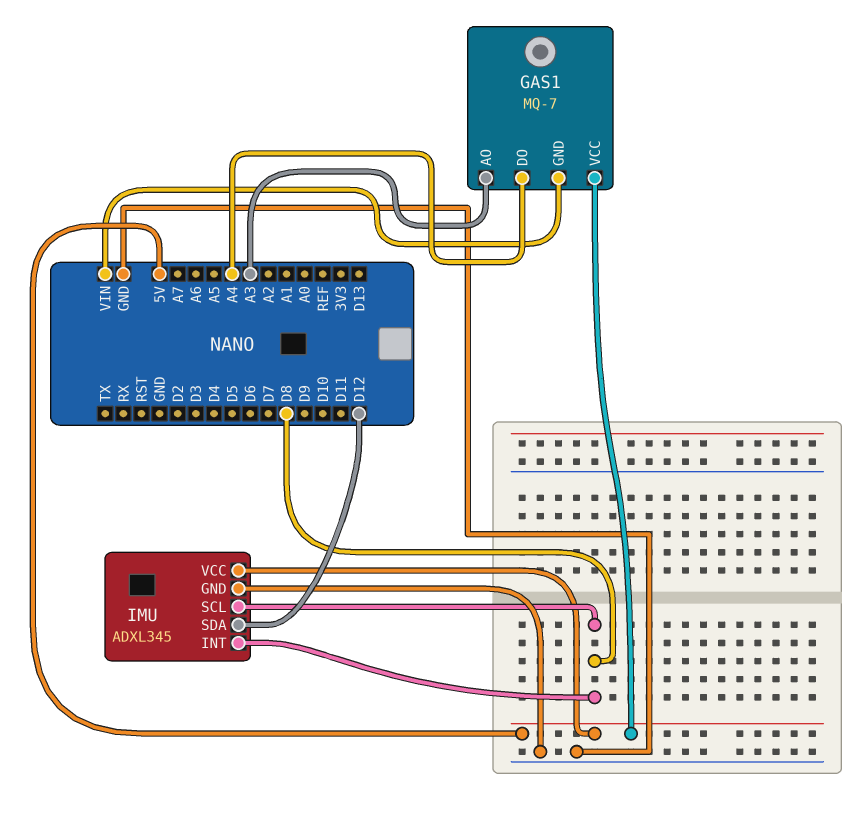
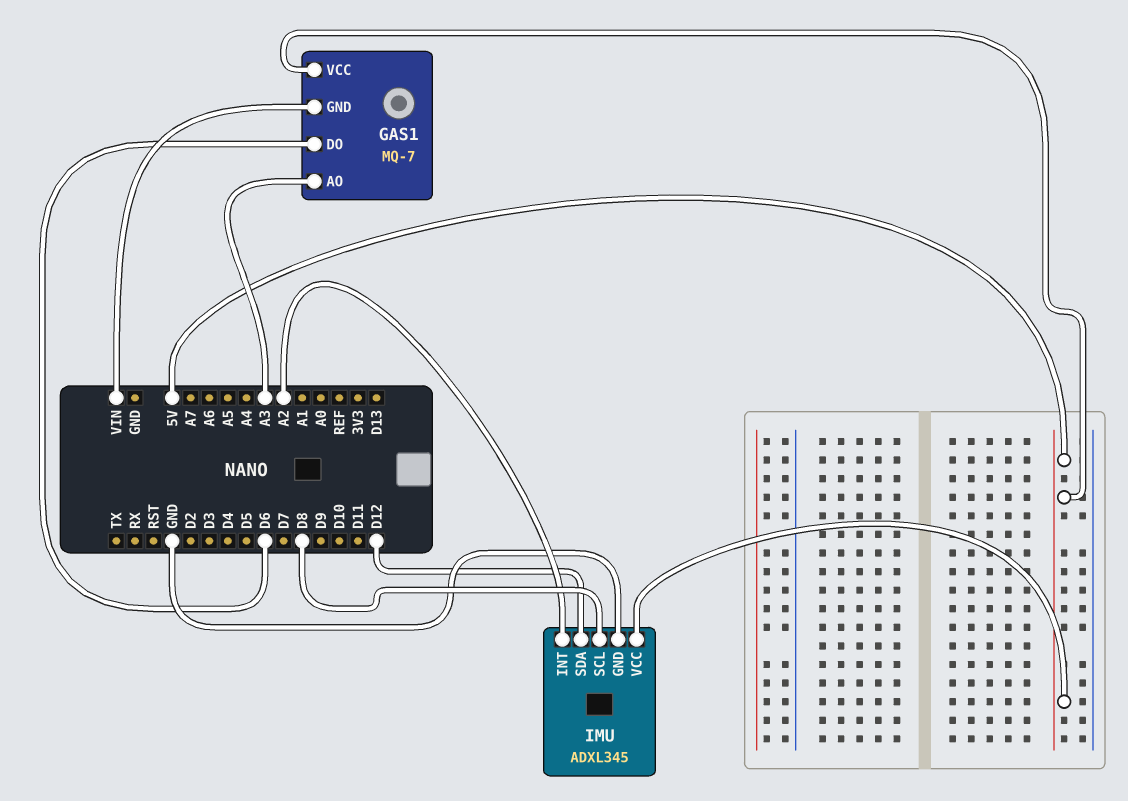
GAS1 pin DO: A4 -> D6
IMU pin INT: D8 -> A2

